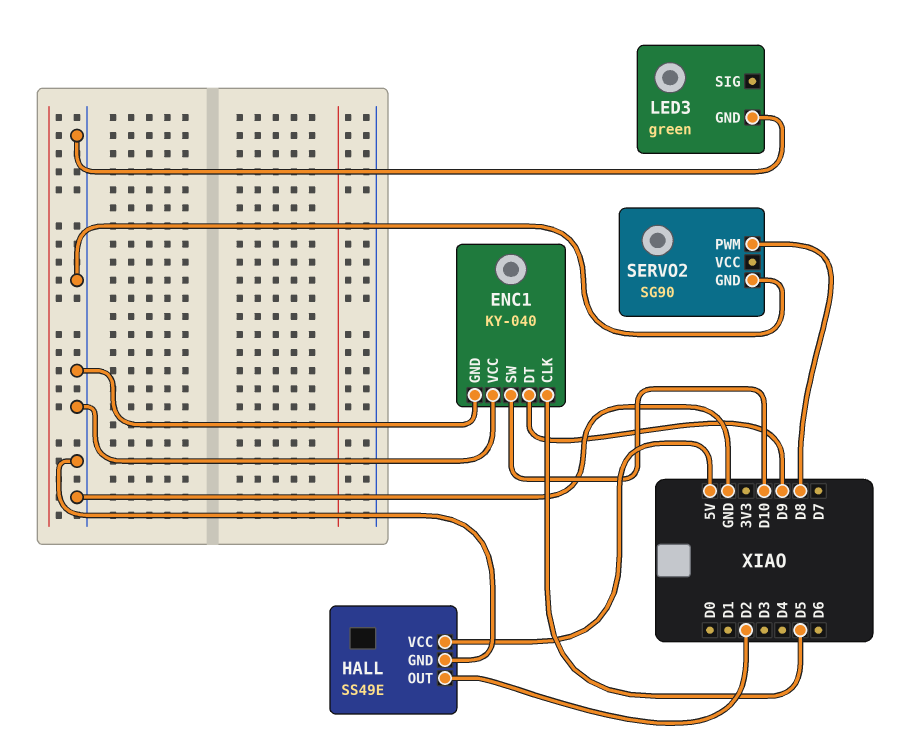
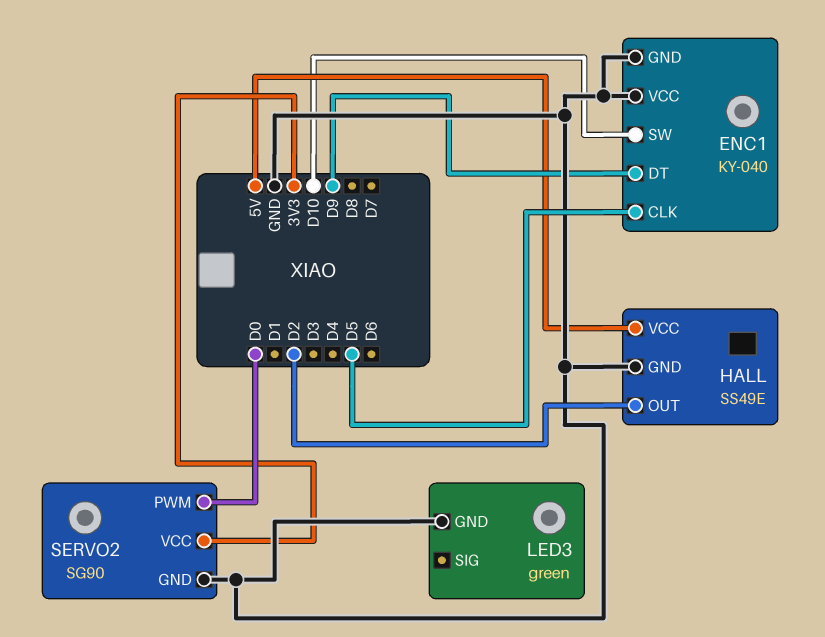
SERVO2 pin PWM: D8 -> D0
SERVO2 pin VCC: none -> 3V3

